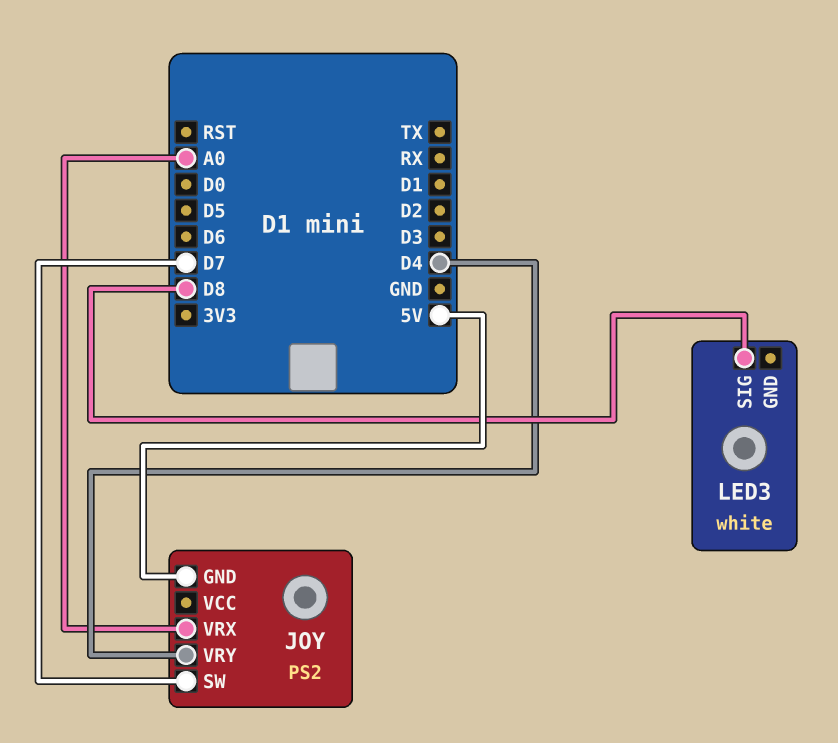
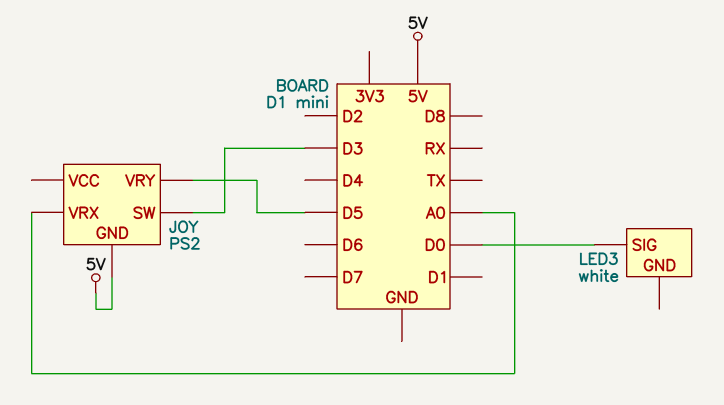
JOY pin SW: D7 -> D3
JOY pin VRY: D4 -> D5
LED3 pin SIG: D8 -> D0

